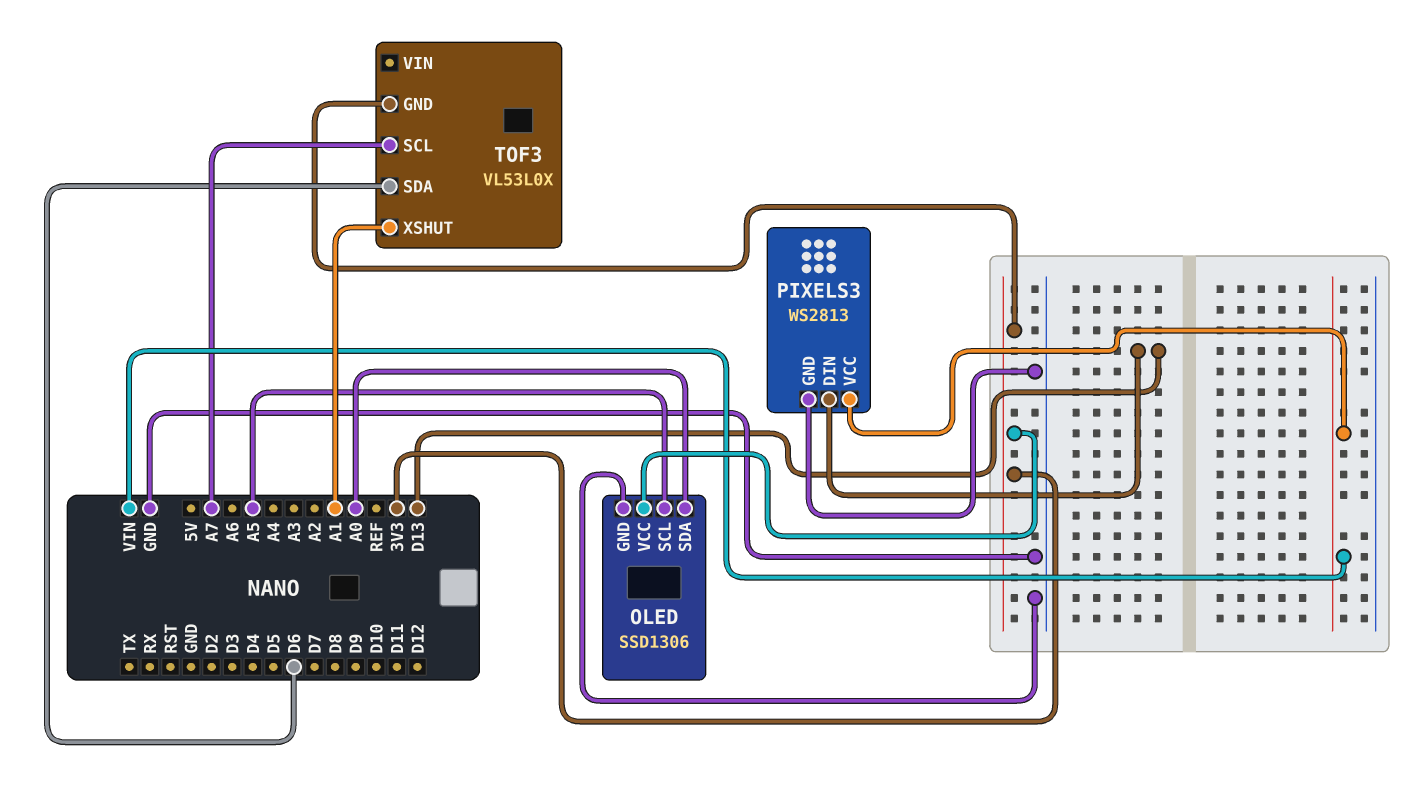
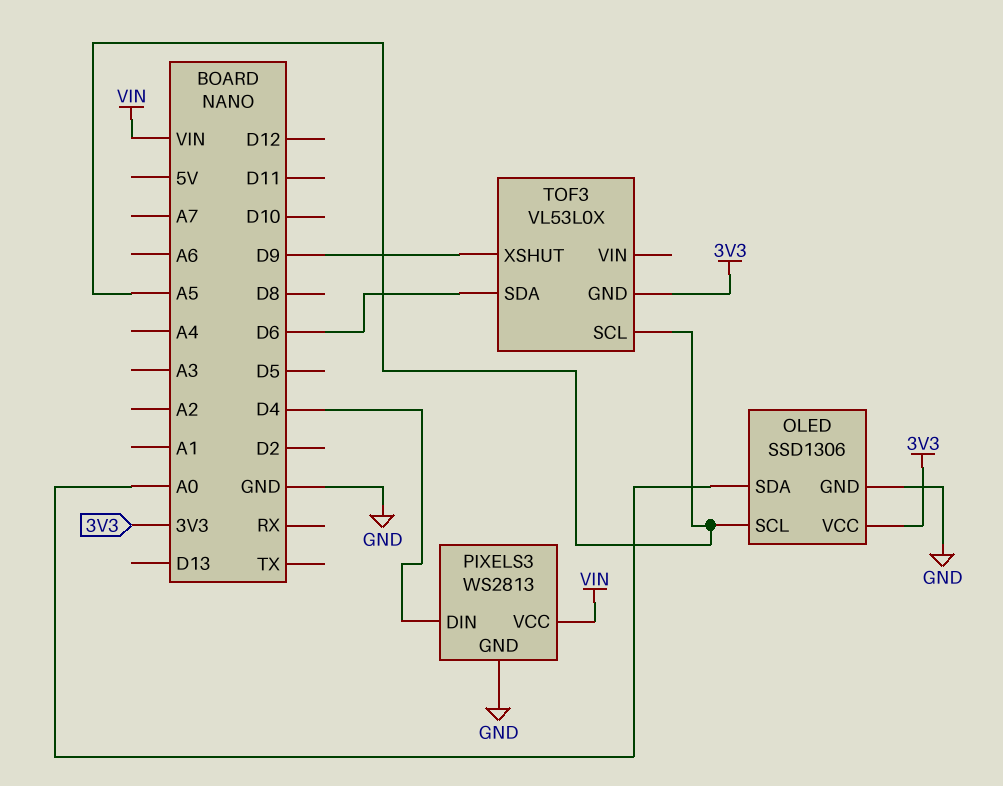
PIXELS3 pin DIN: D13 -> D4
TOF3 pin SCL: A7 -> A5
TOF3 pin XSHUT: A1 -> D9

